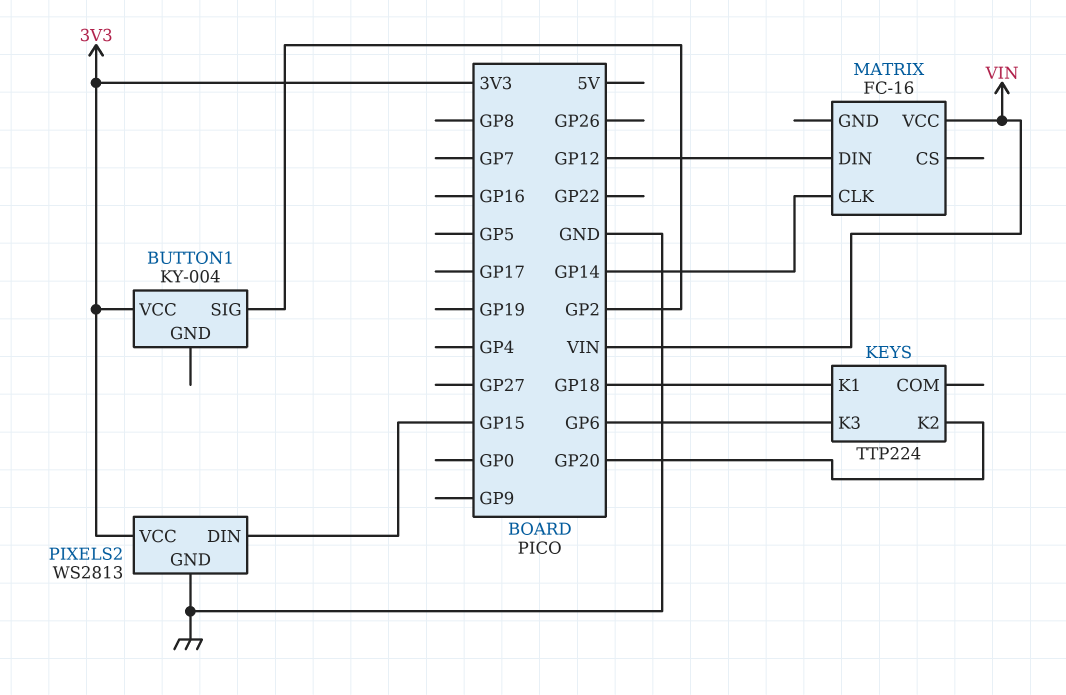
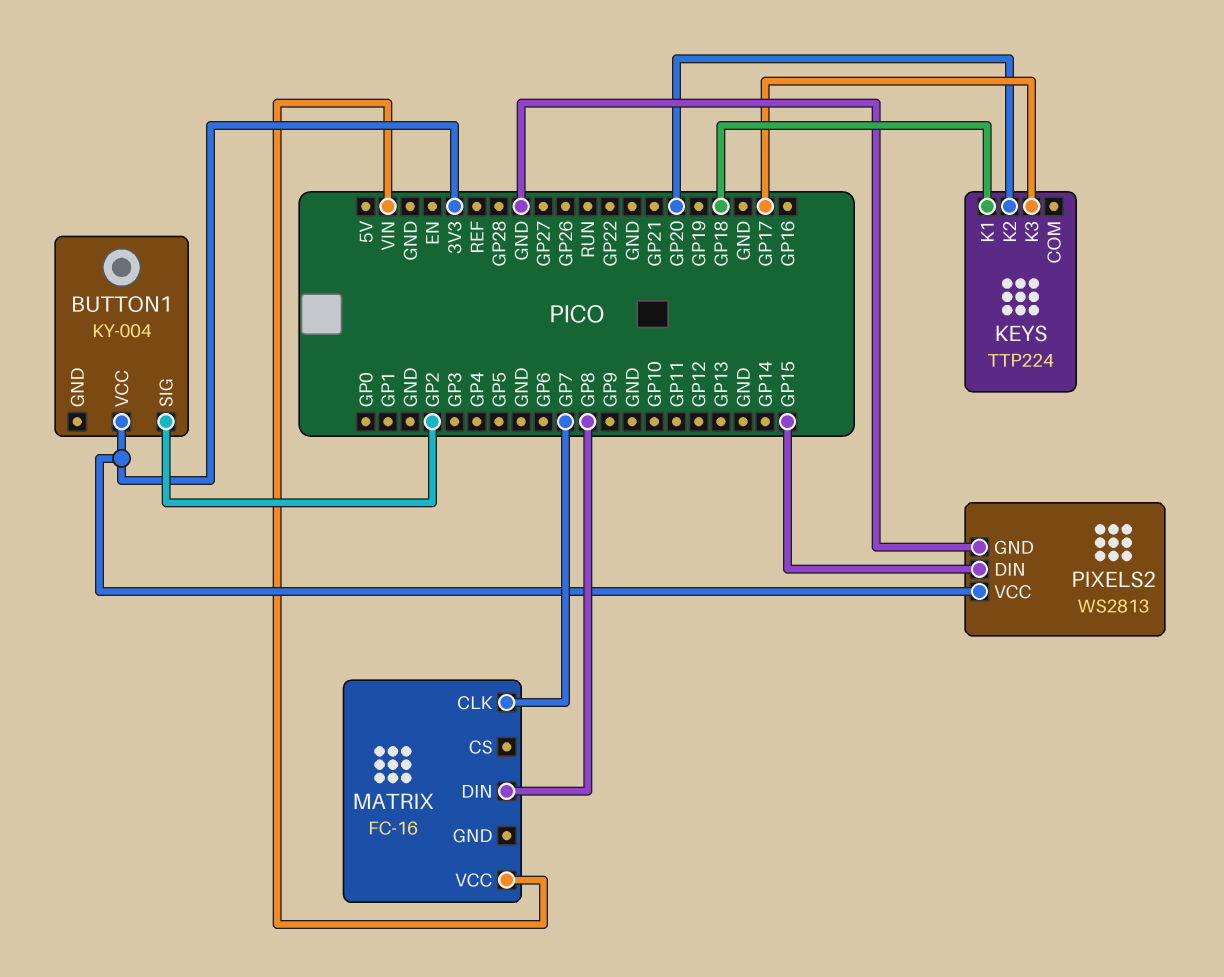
KEYS pin K3: GP6 -> GP17
MATRIX pin CLK: GP14 -> GP7
MATRIX pin DIN: GP12 -> GP8

